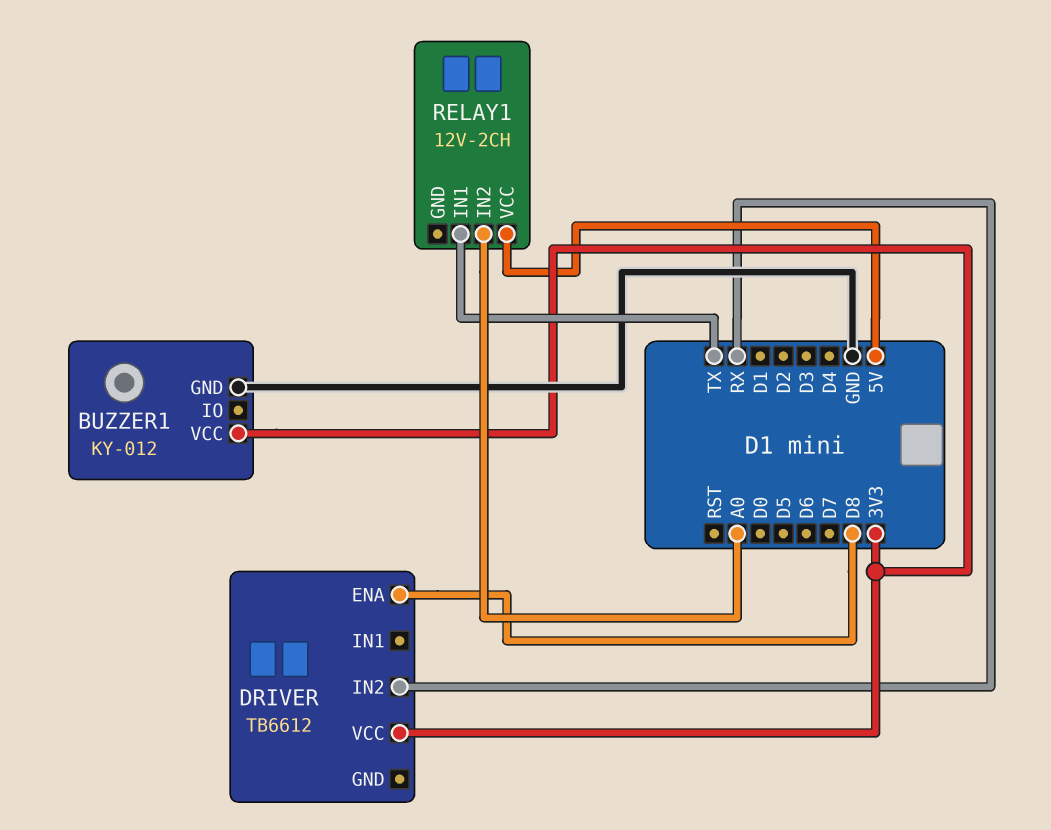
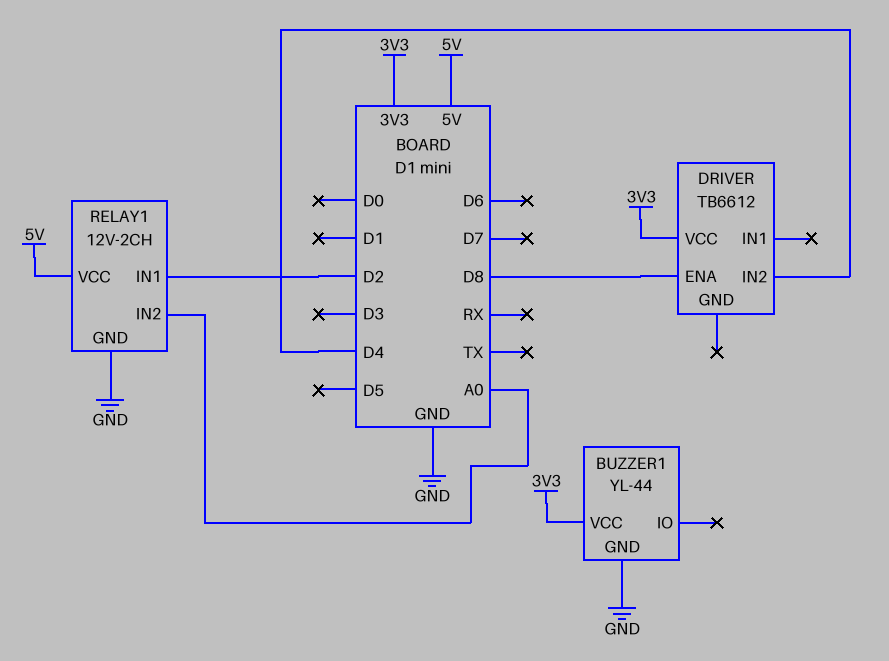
BUZZER1: KY-012 -> YL-44
DRIVER pin IN2: RX -> D4
RELAY1 pin GND: none -> GND
RELAY1 pin IN1: TX -> D2

